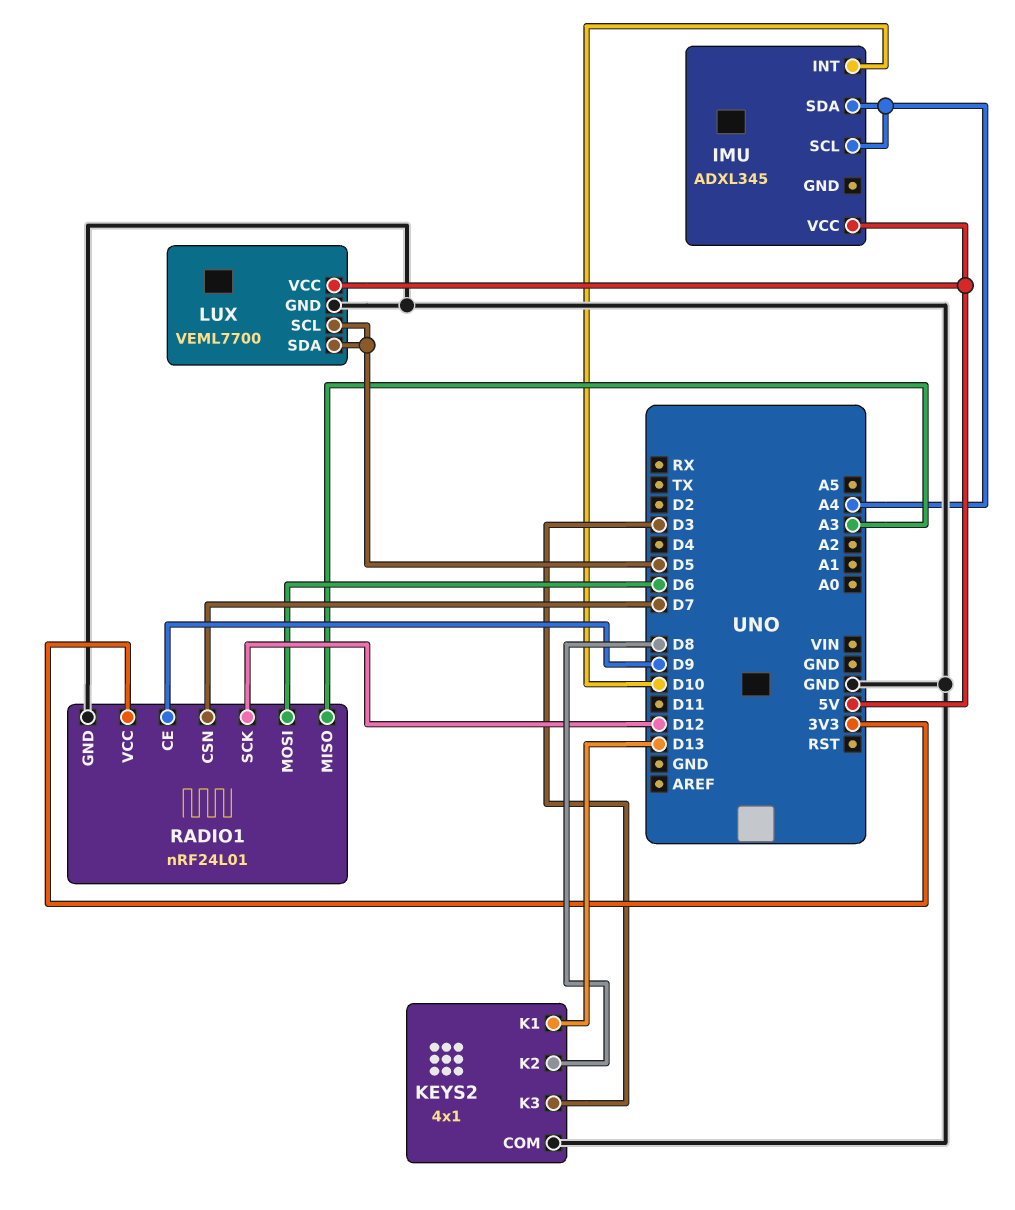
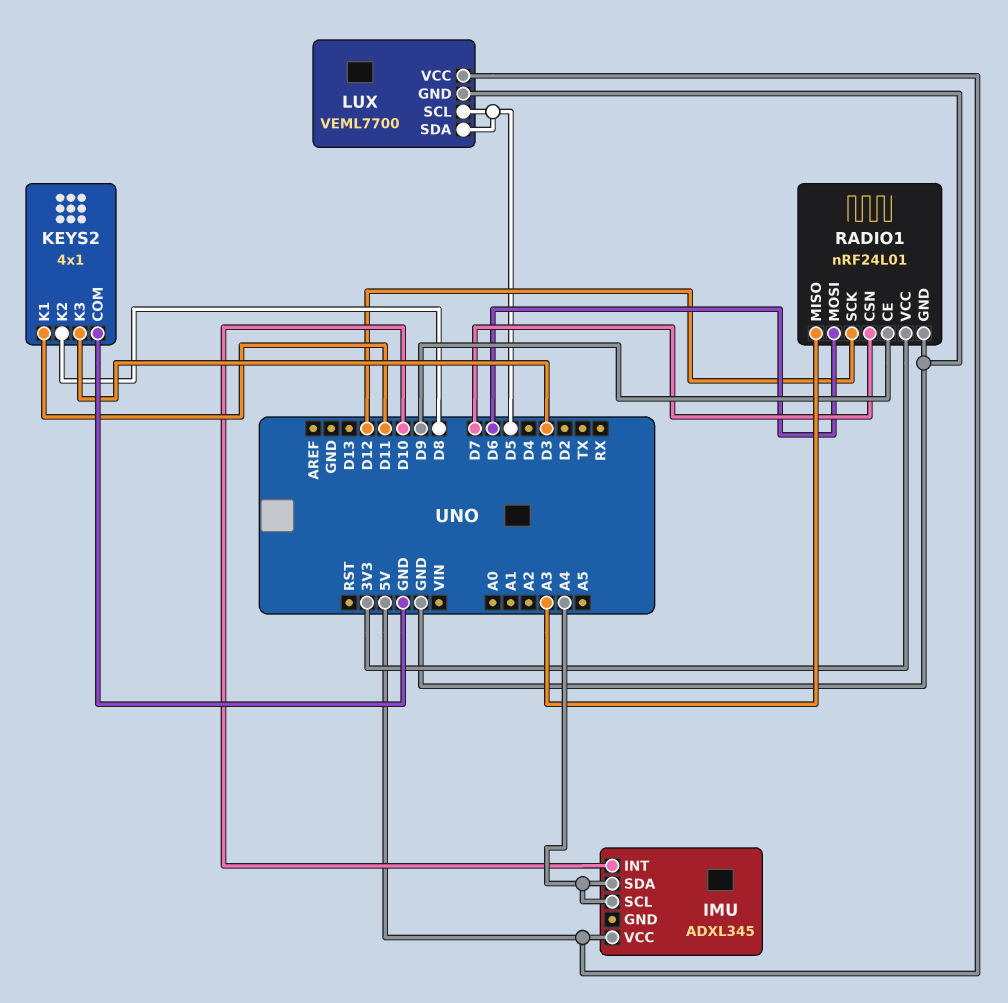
KEYS2 pin K1: D13 -> D11

